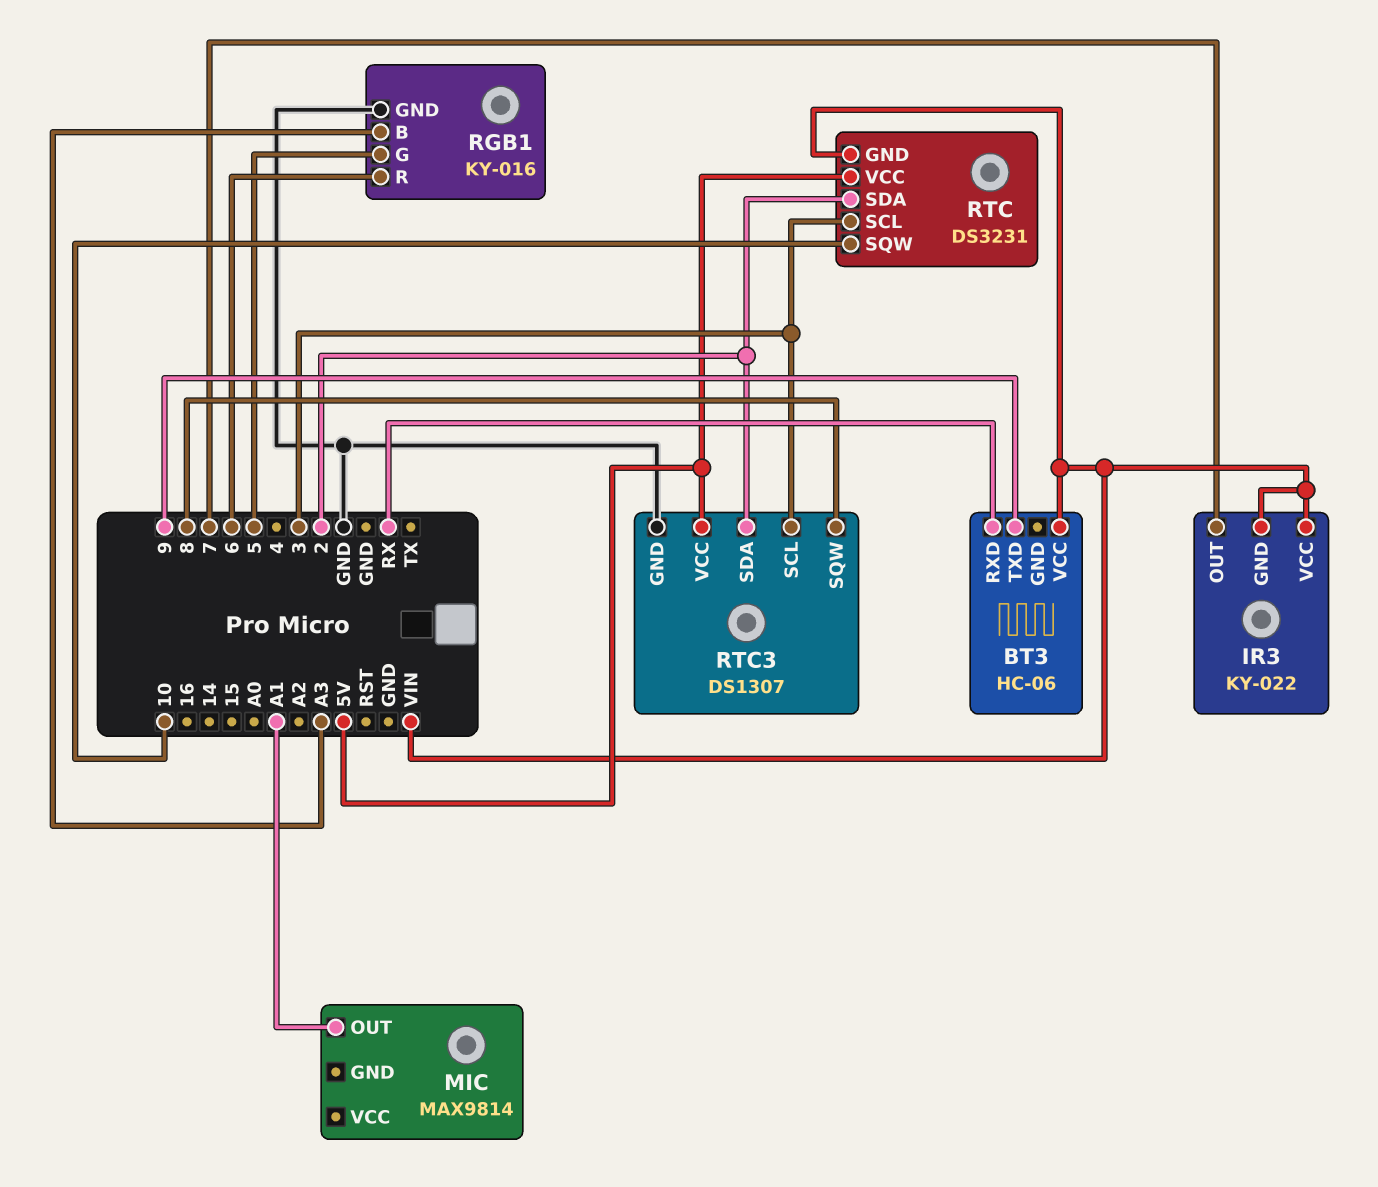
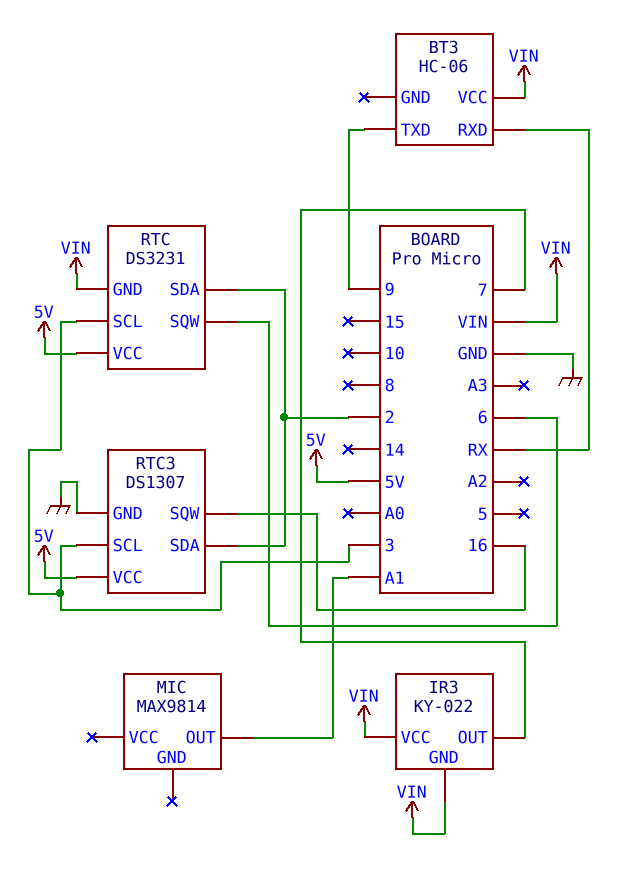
RGB1: KY-016 -> none
RGB1 pin B: A3 -> none
RGB1 pin G: 5 -> none
RGB1 pin GND: GND -> none
RGB1 pin R: 6 -> none
RTC pin SQW: 10 -> 6
RTC3 pin SQW: 8 -> 16

